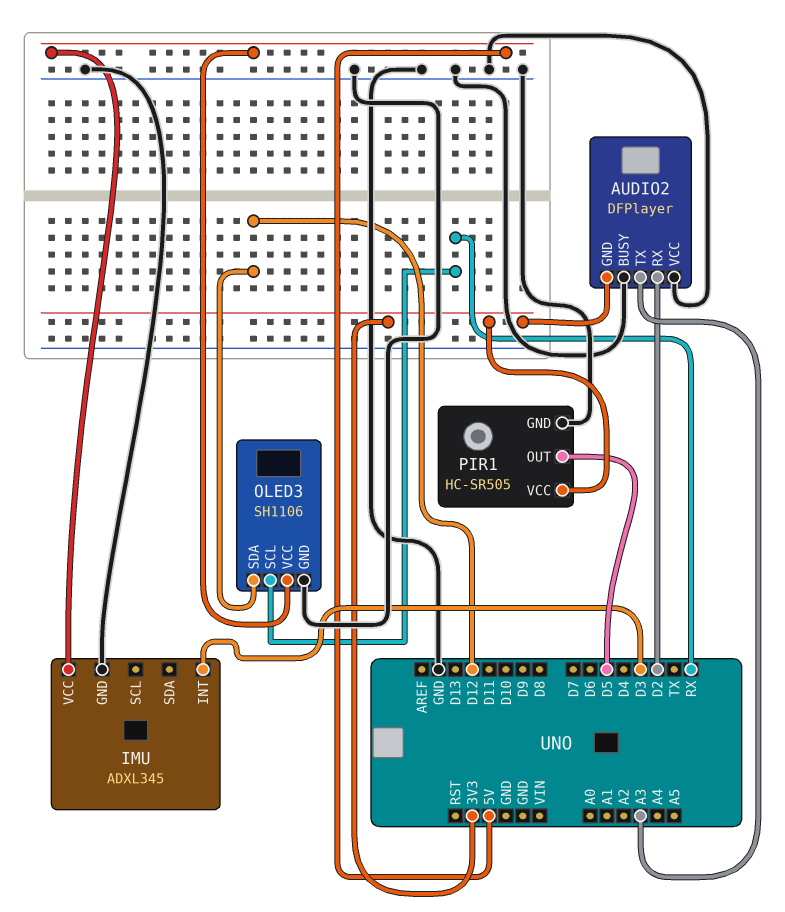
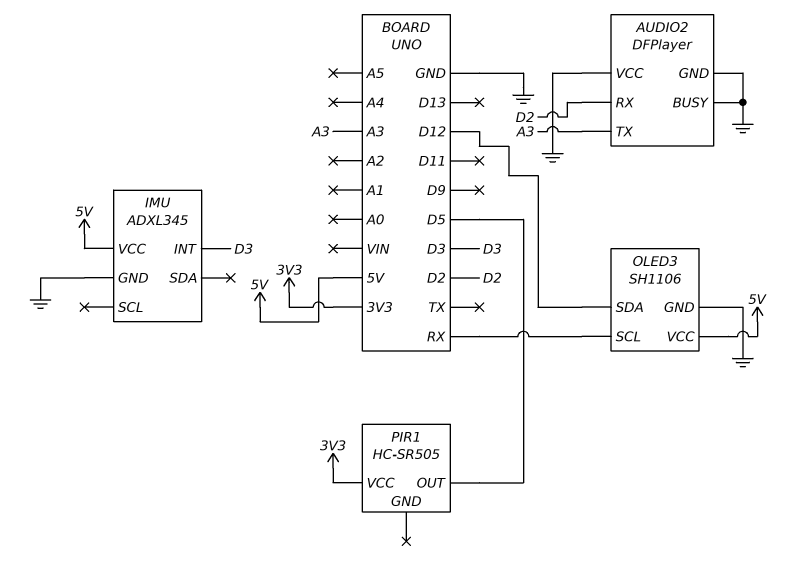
AUDIO2 pin GND: 3V3 -> GND
PIR1 pin GND: GND -> none

